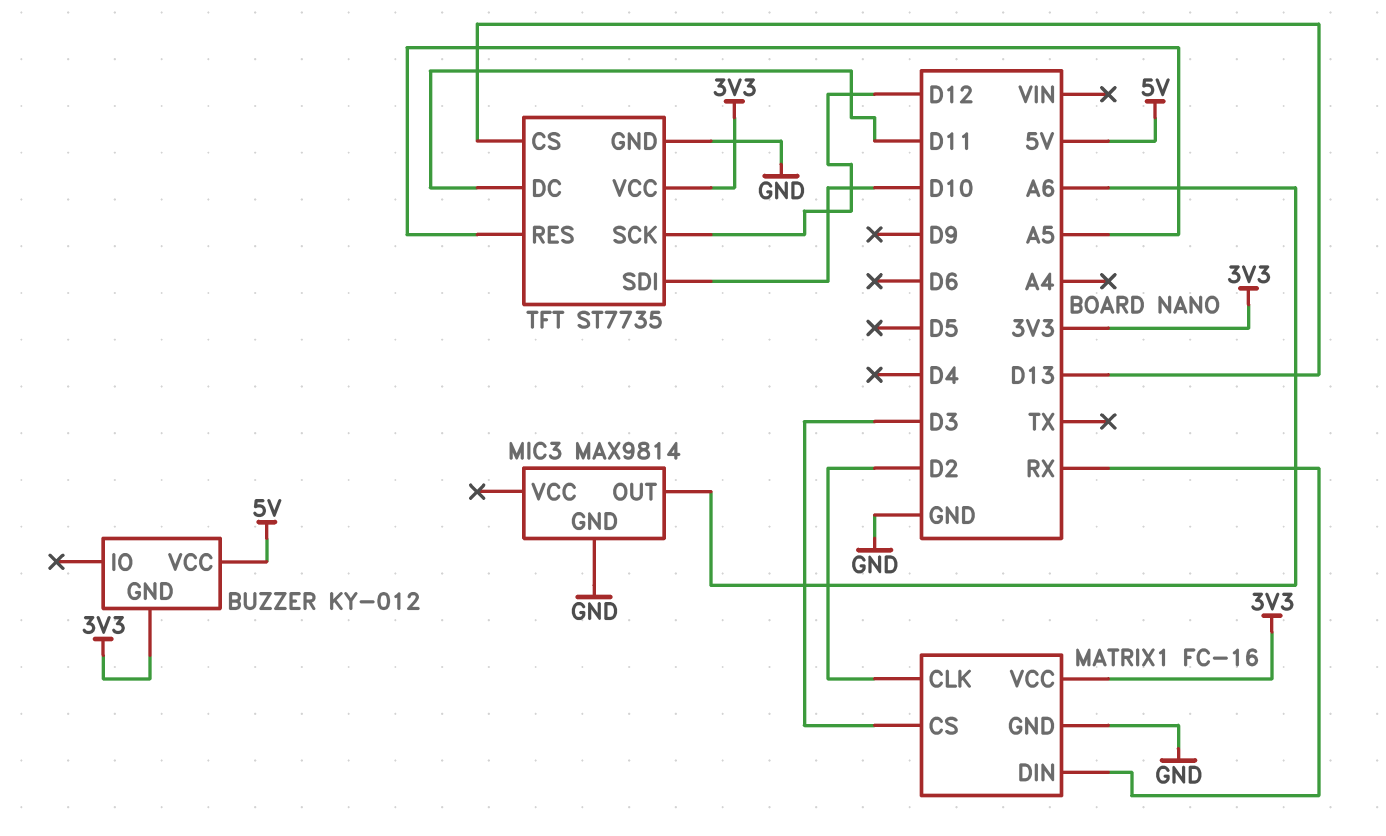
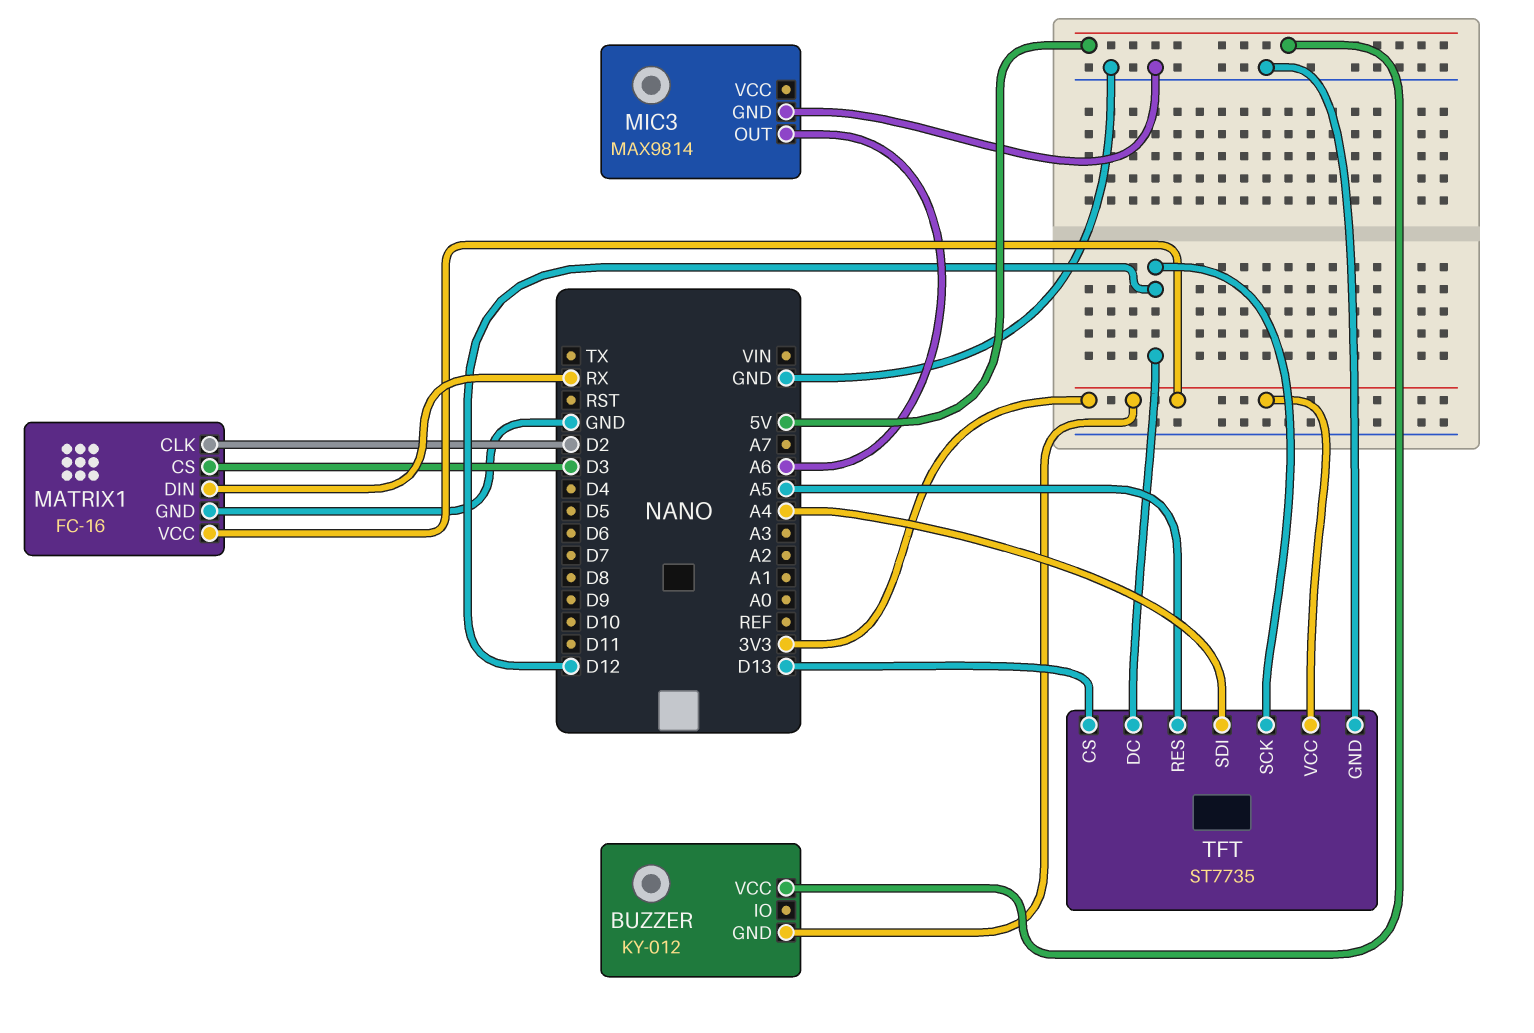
TFT pin DC: D11 -> D12
TFT pin SDI: D10 -> A4

